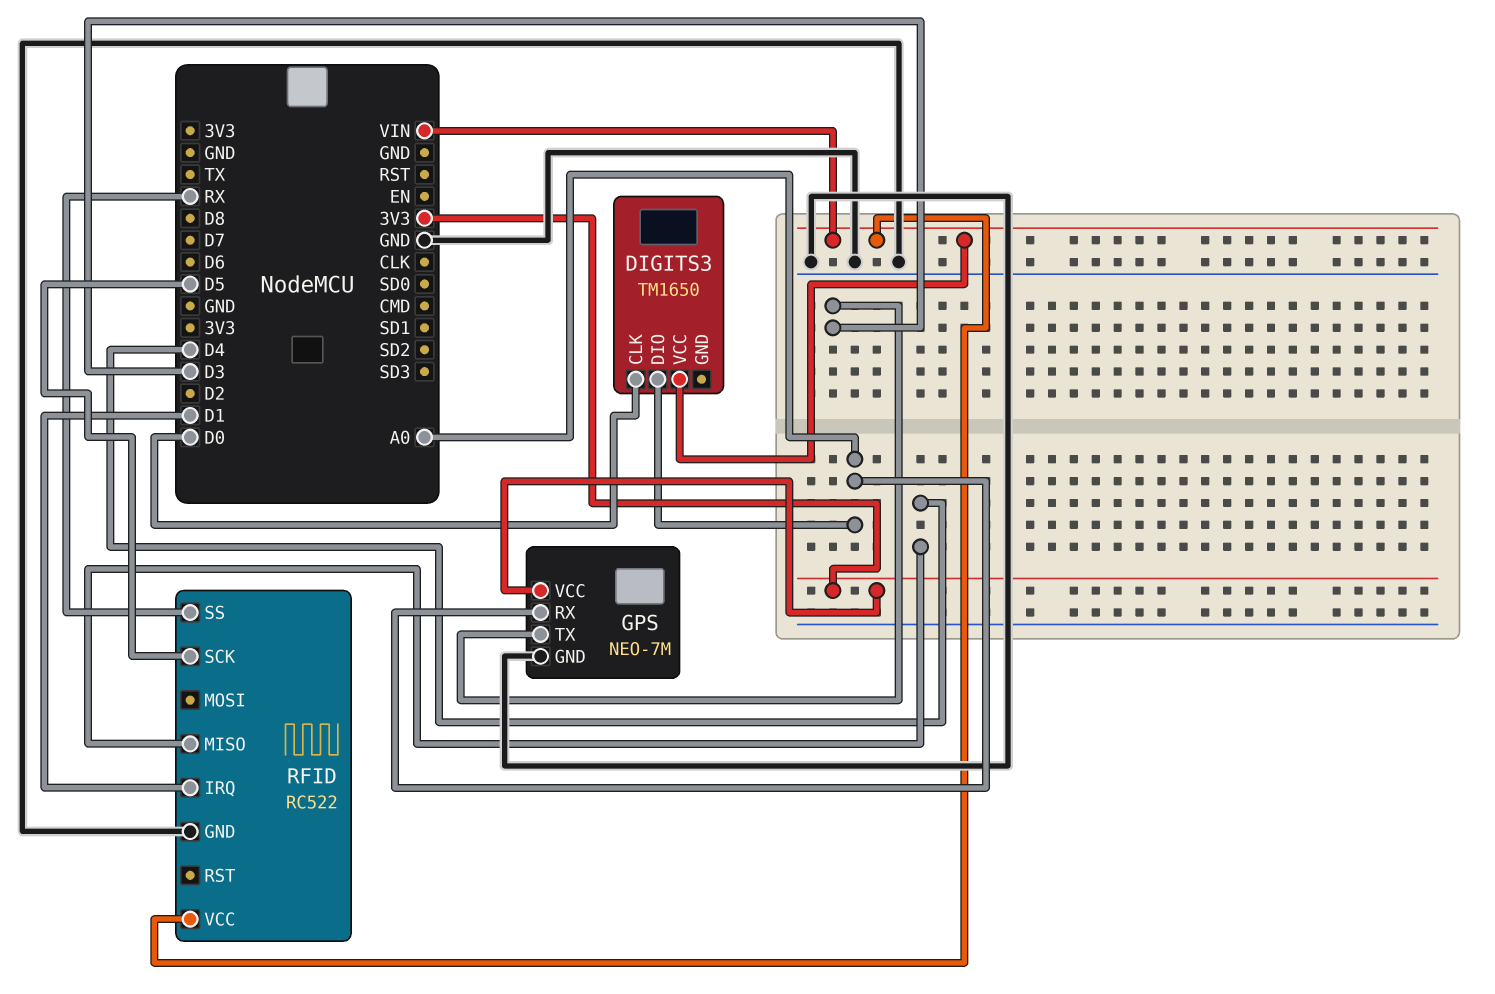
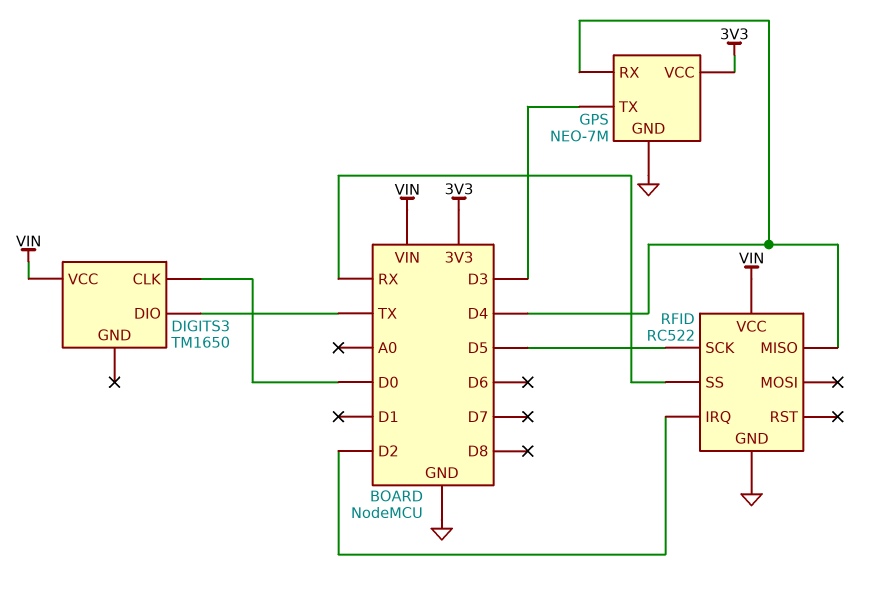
DIGITS3 pin DIO: A0 -> TX
GPS pin RX: A0 -> D4
RFID pin IRQ: D1 -> D2

